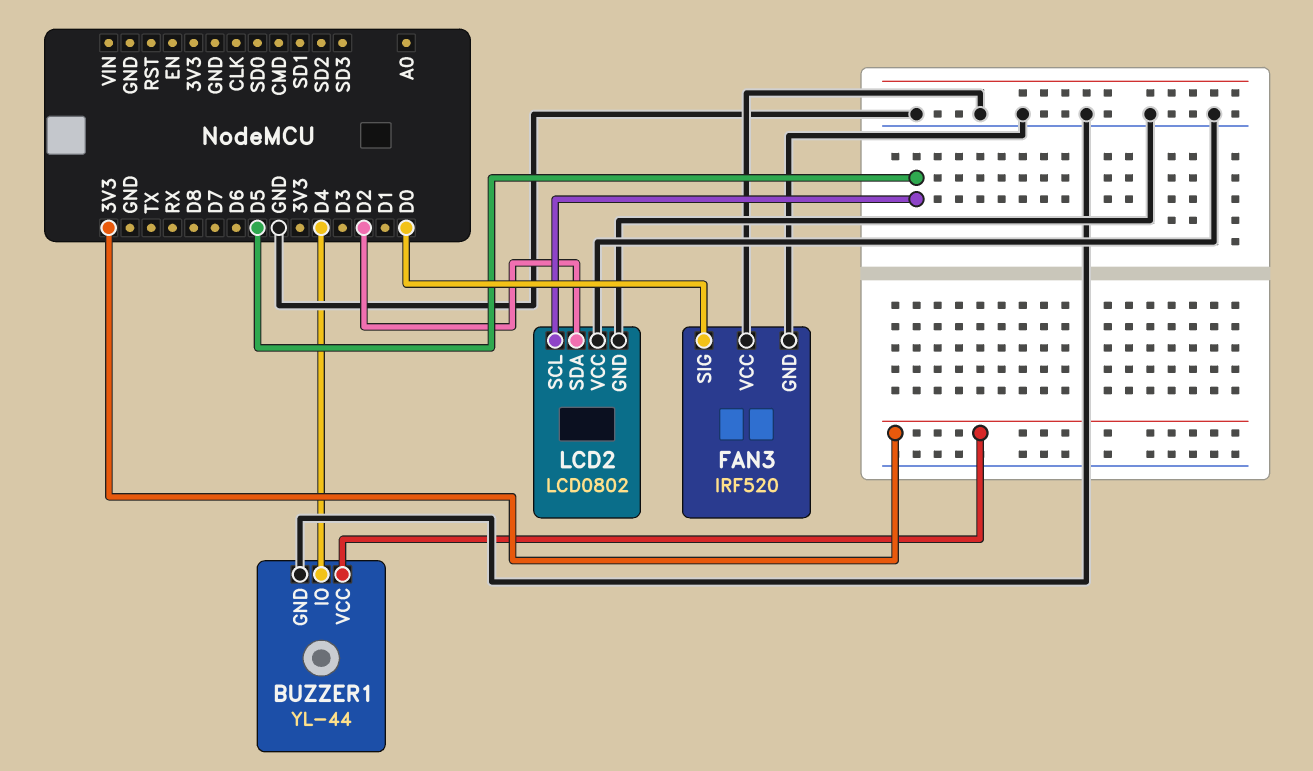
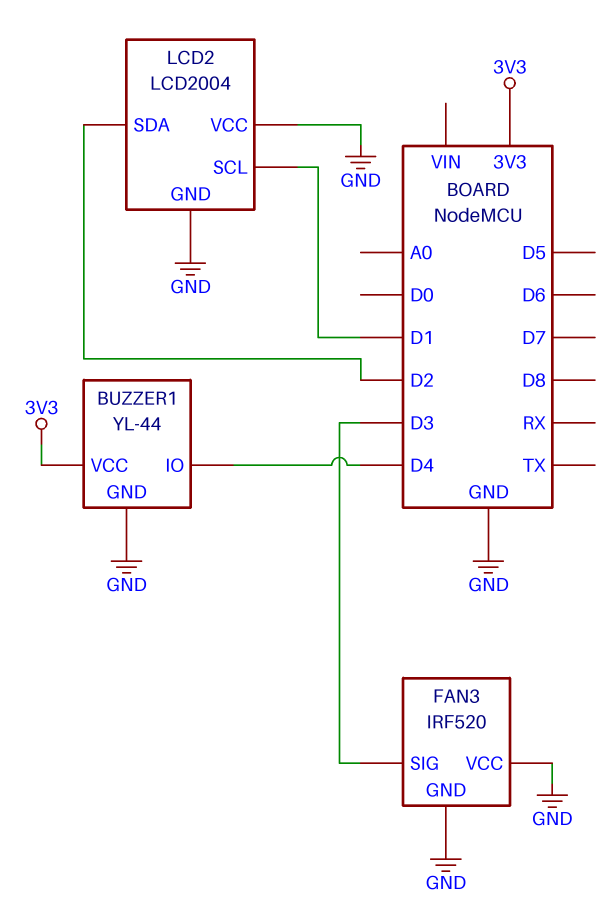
FAN3 pin SIG: D0 -> D3
LCD2: LCD0802 -> LCD2004
LCD2 pin SCL: D5 -> D1

